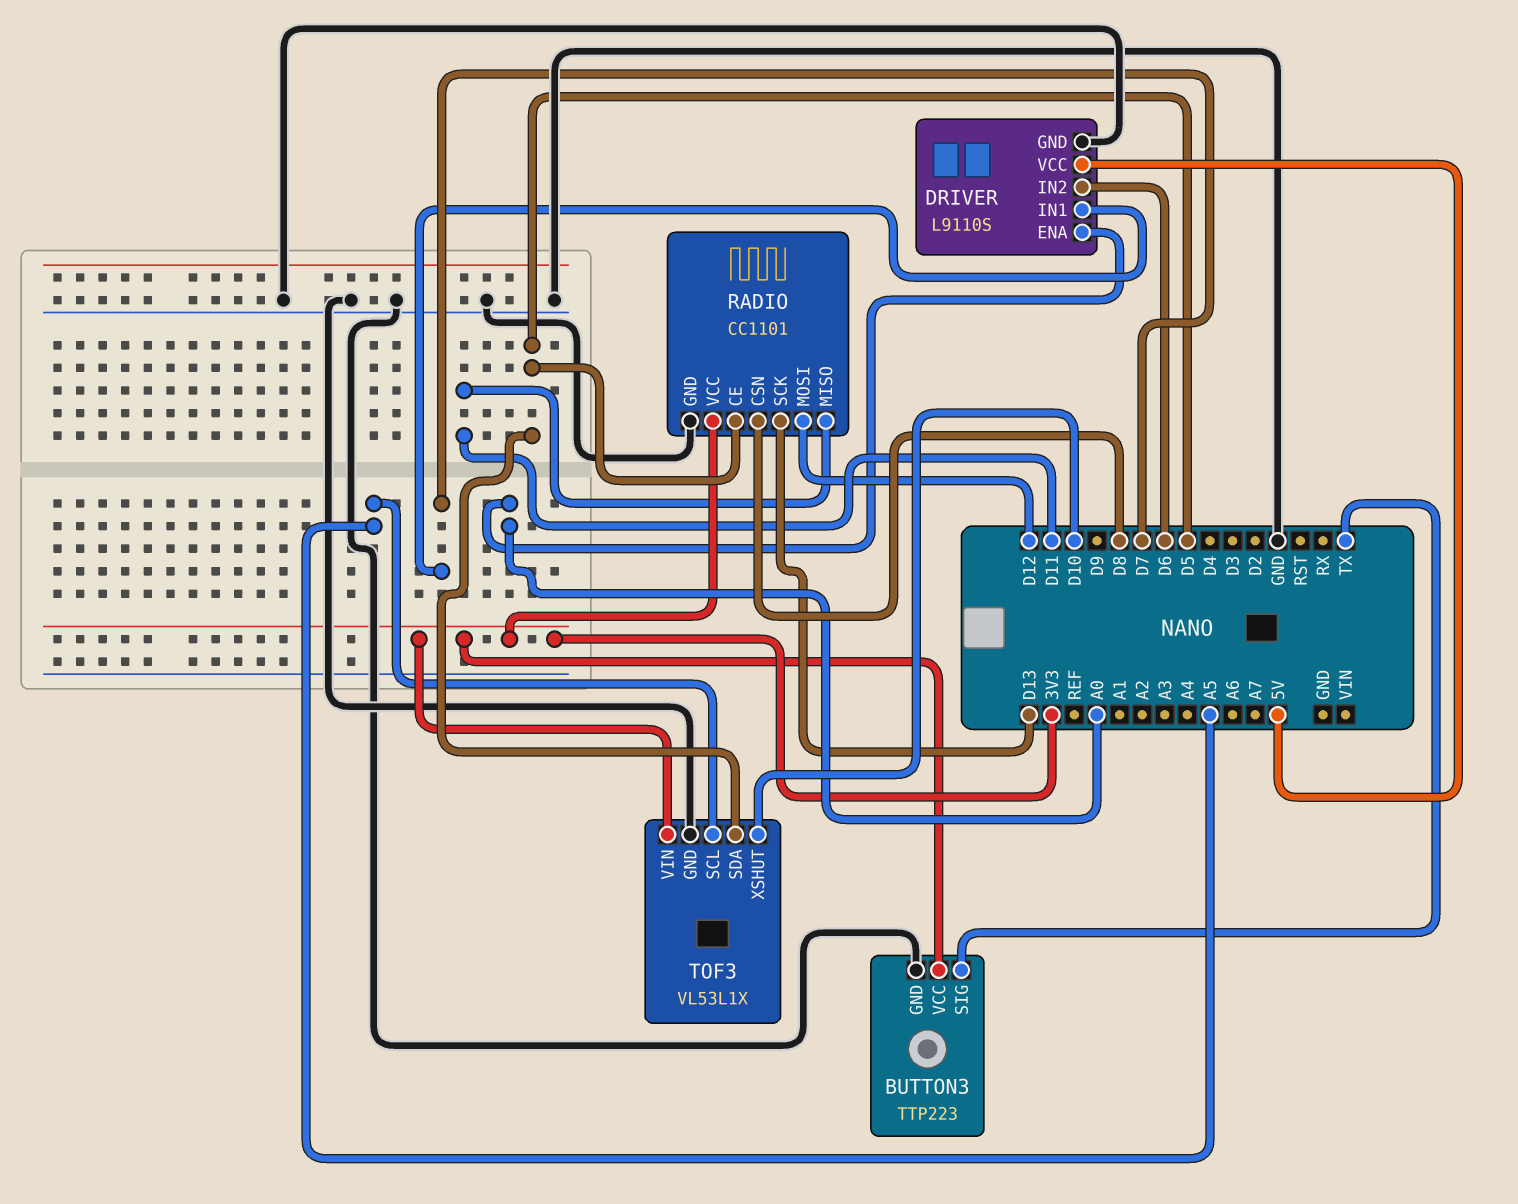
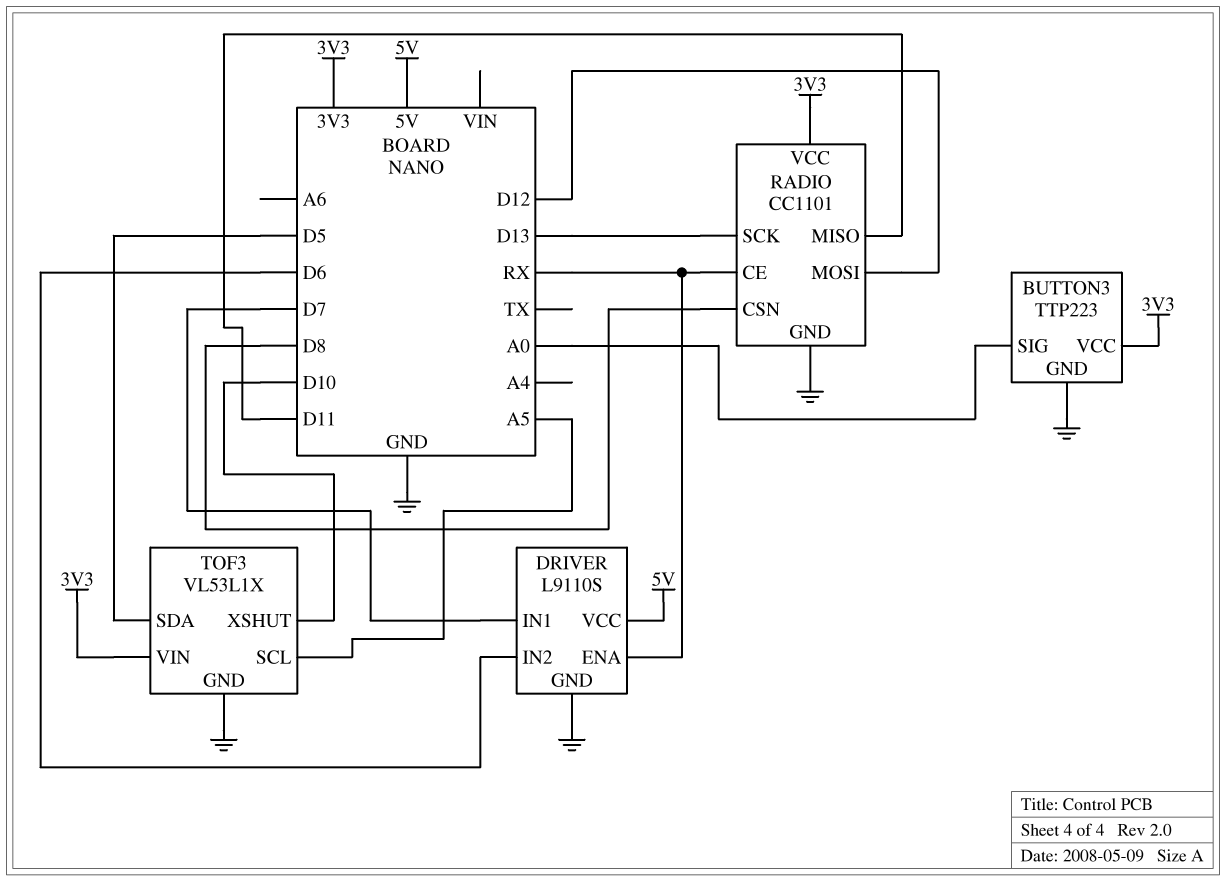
BUTTON3 pin SIG: TX -> A0
DRIVER pin ENA: A0 -> RX
RADIO pin CE: D5 -> RX

